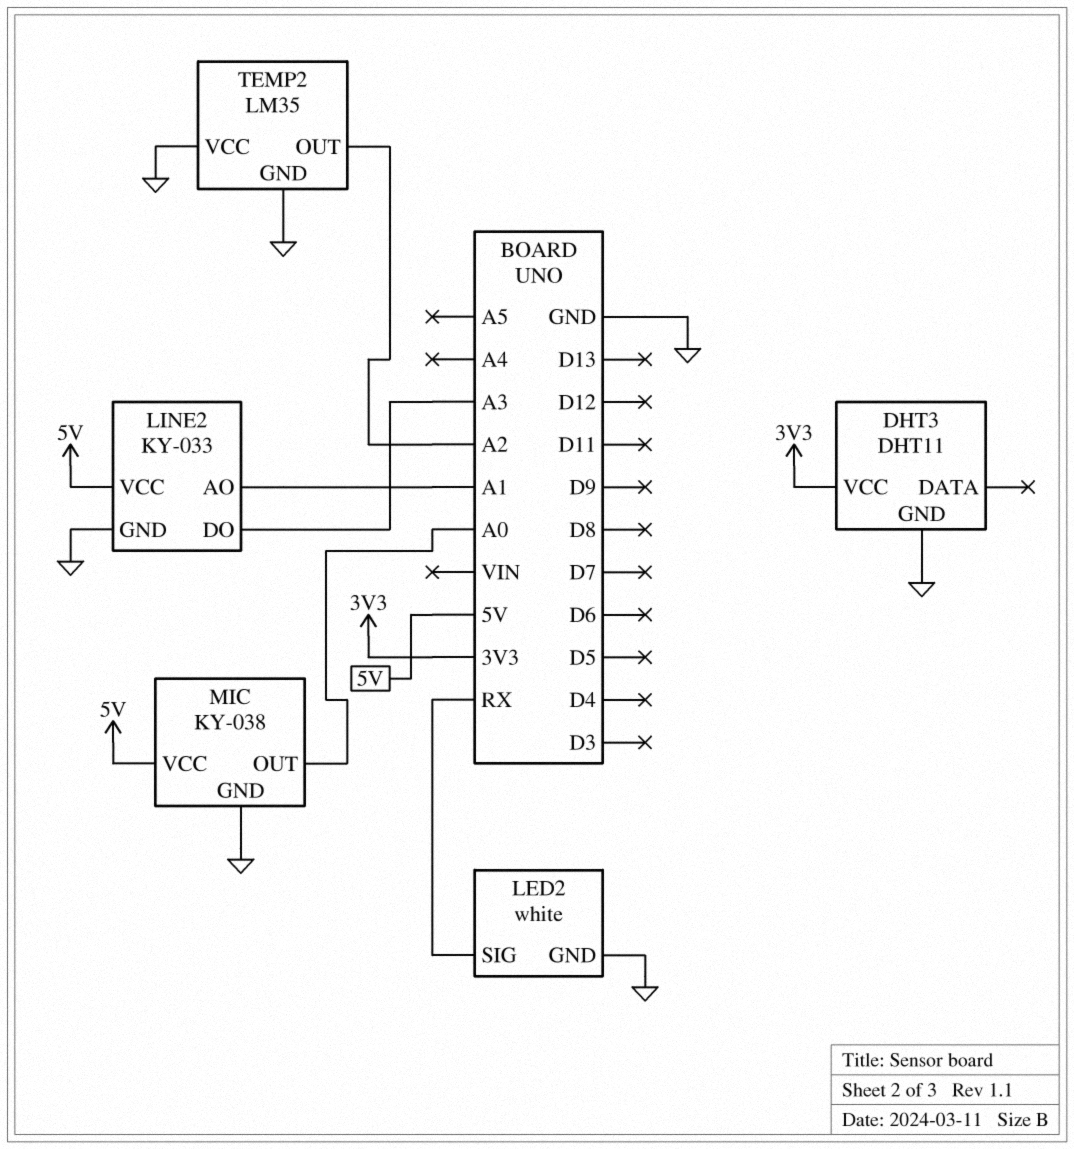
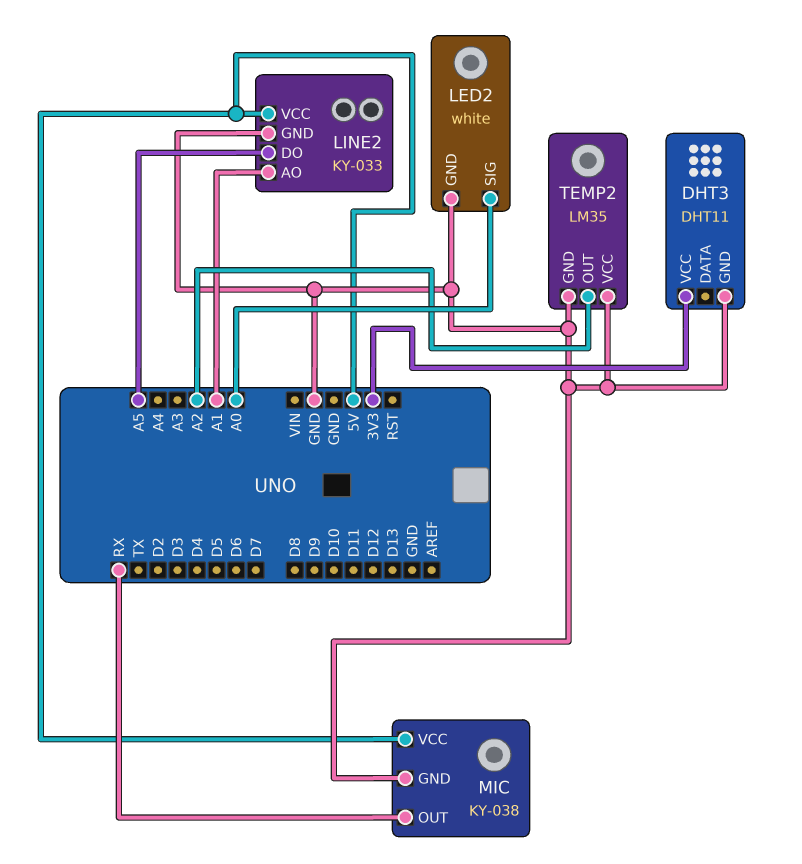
LED2 pin SIG: RX -> A0
LINE2 pin DO: A3 -> A5
MIC pin OUT: A0 -> RX

